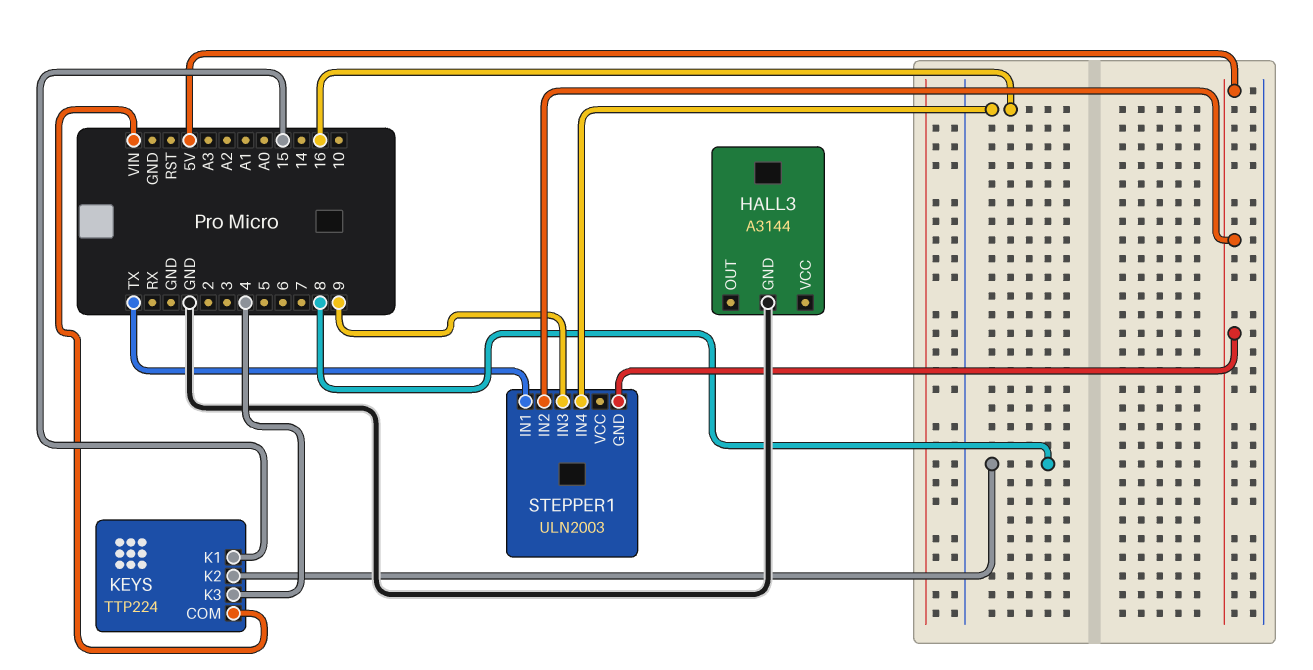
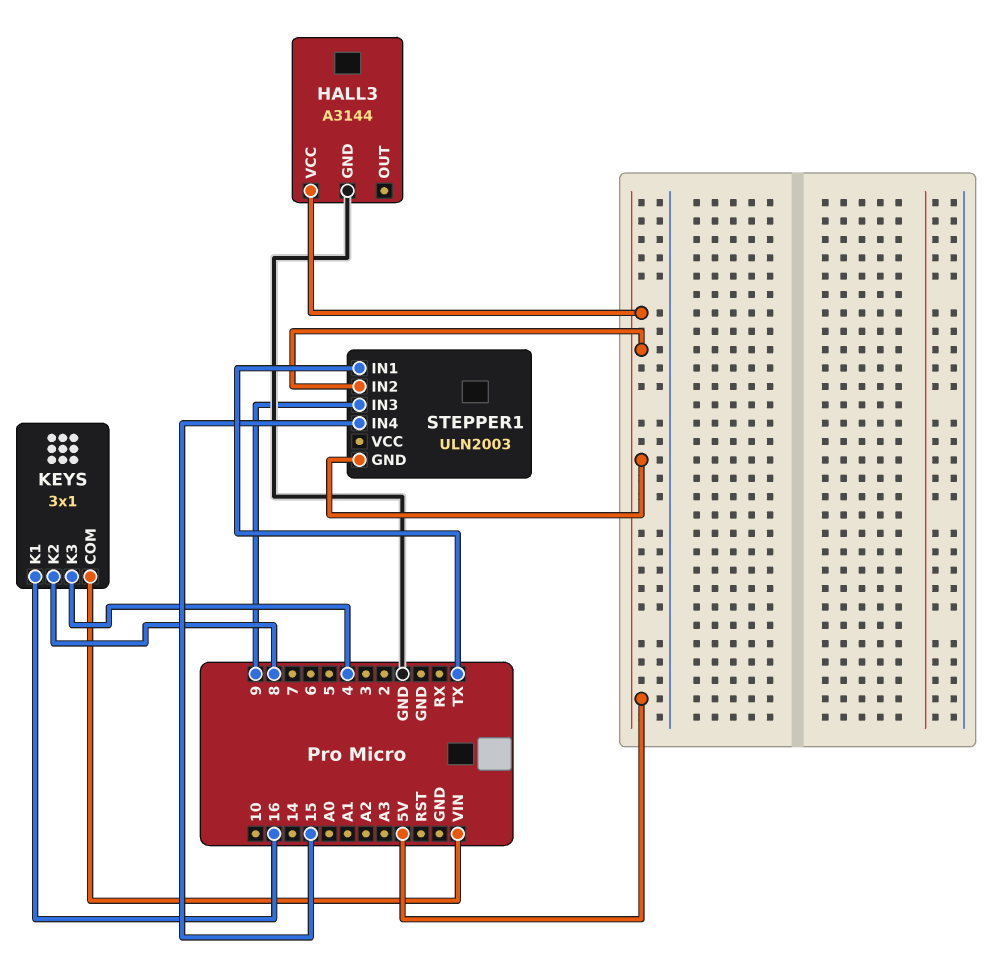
HALL3 pin VCC: none -> 5V
KEYS: TTP224 -> 3x1
KEYS pin K1: 15 -> 16
STEPPER1 pin IN4: 16 -> 15

